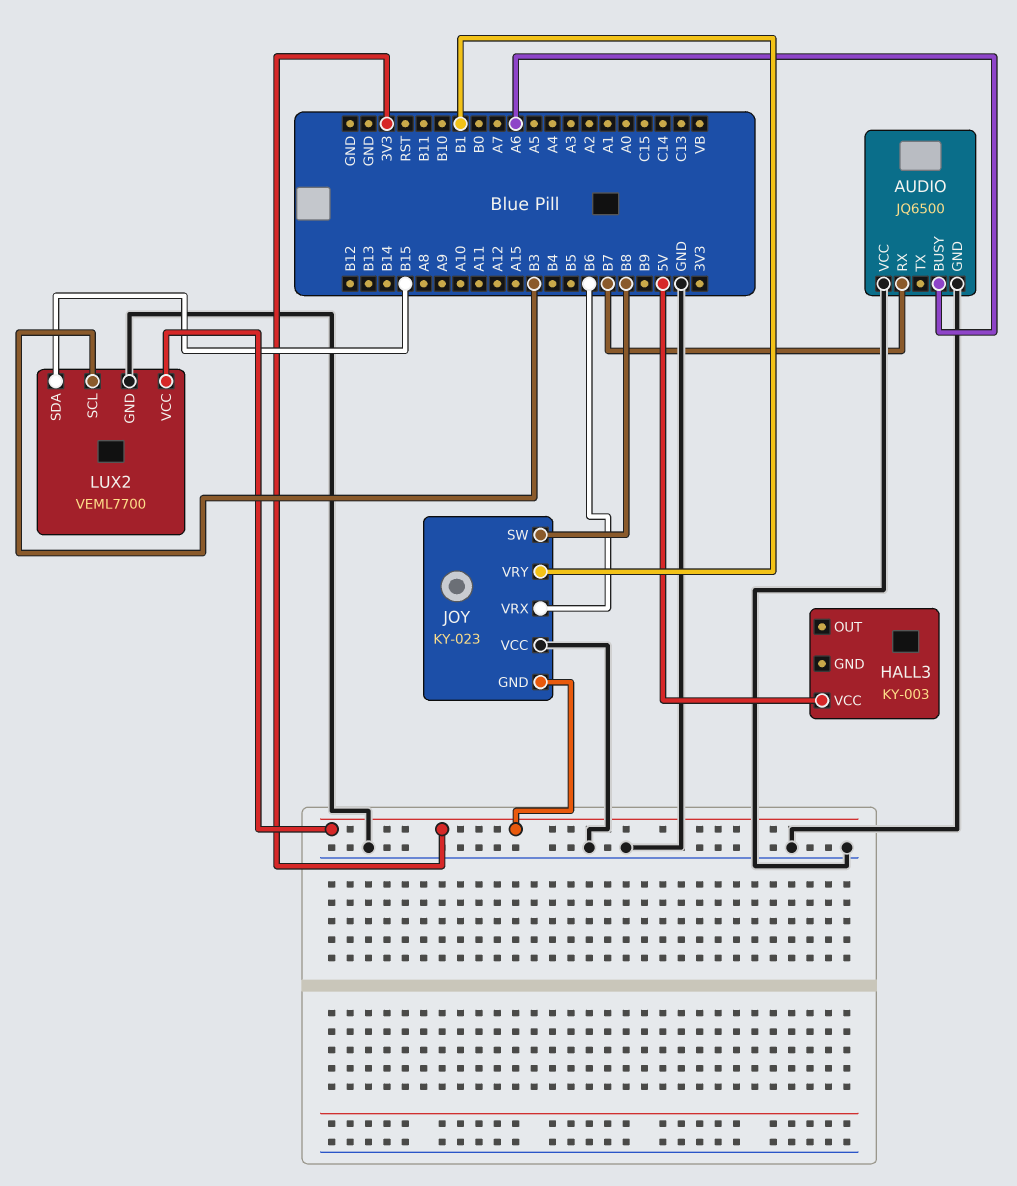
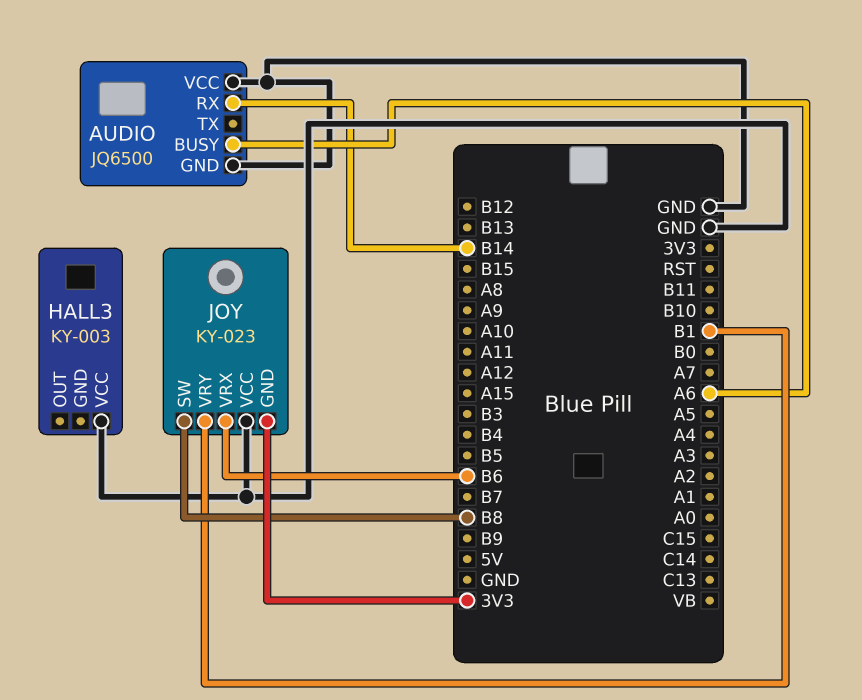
AUDIO pin RX: B7 -> B14
HALL3 pin VCC: 5V -> GND
LUX2: VEML7700 -> none
LUX2 pin GND: GND -> none
LUX2 pin SCL: B3 -> none
LUX2 pin SDA: B15 -> none
LUX2 pin VCC: 3V3 -> none

